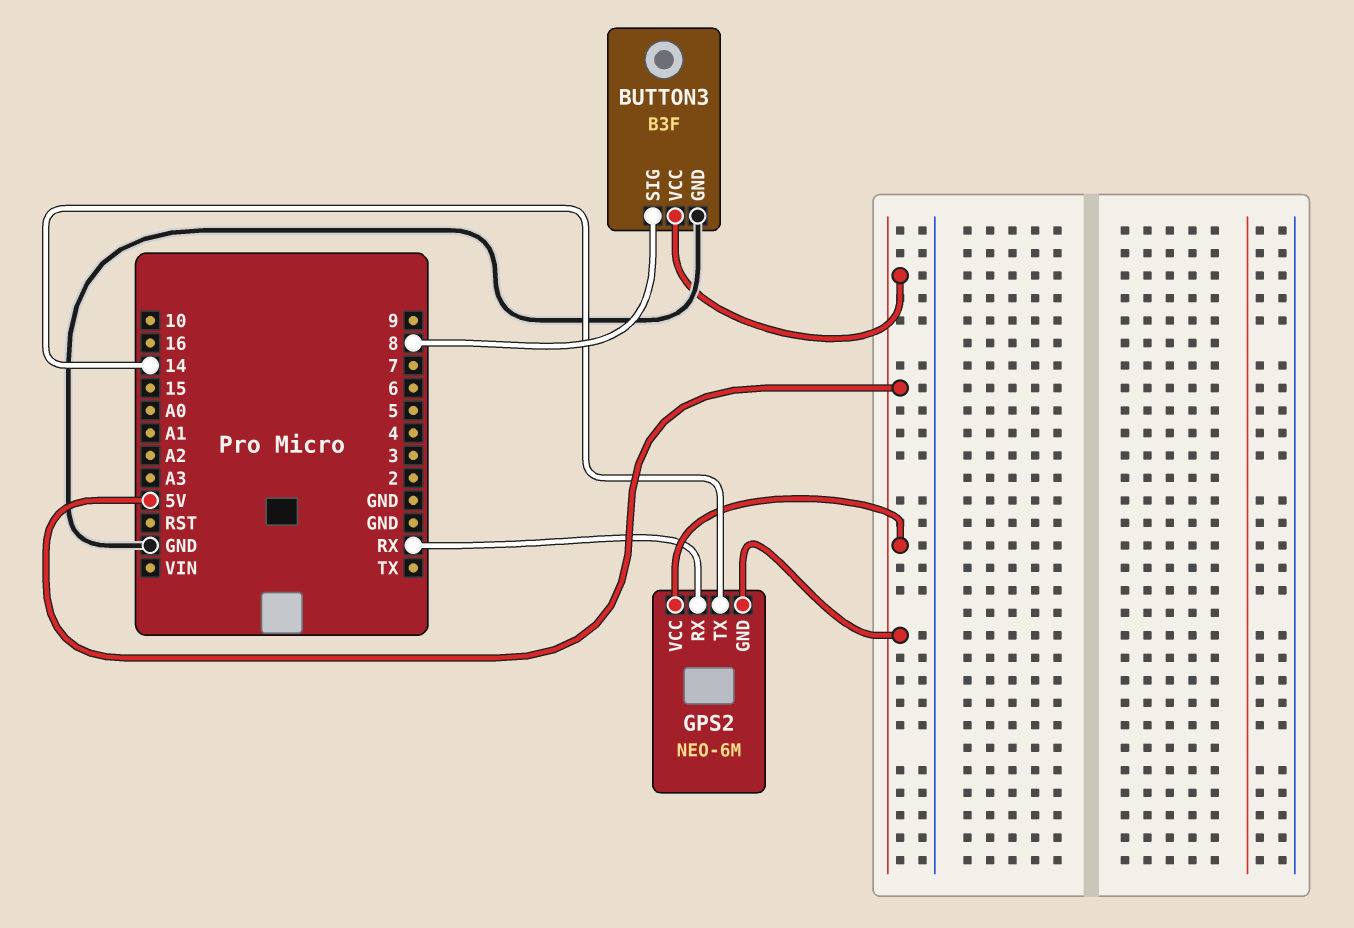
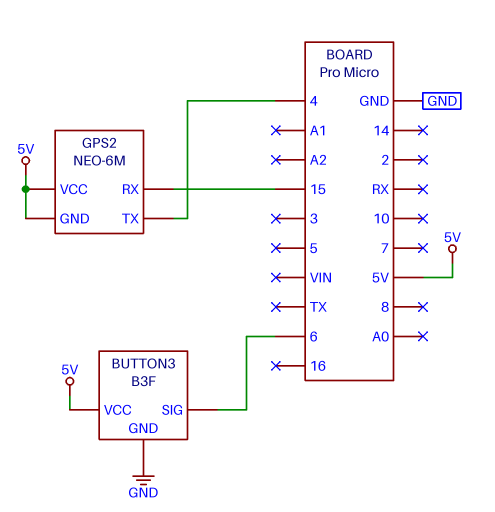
BUTTON3 pin SIG: 8 -> 6
GPS2 pin RX: RX -> 15
GPS2 pin TX: 14 -> 4

